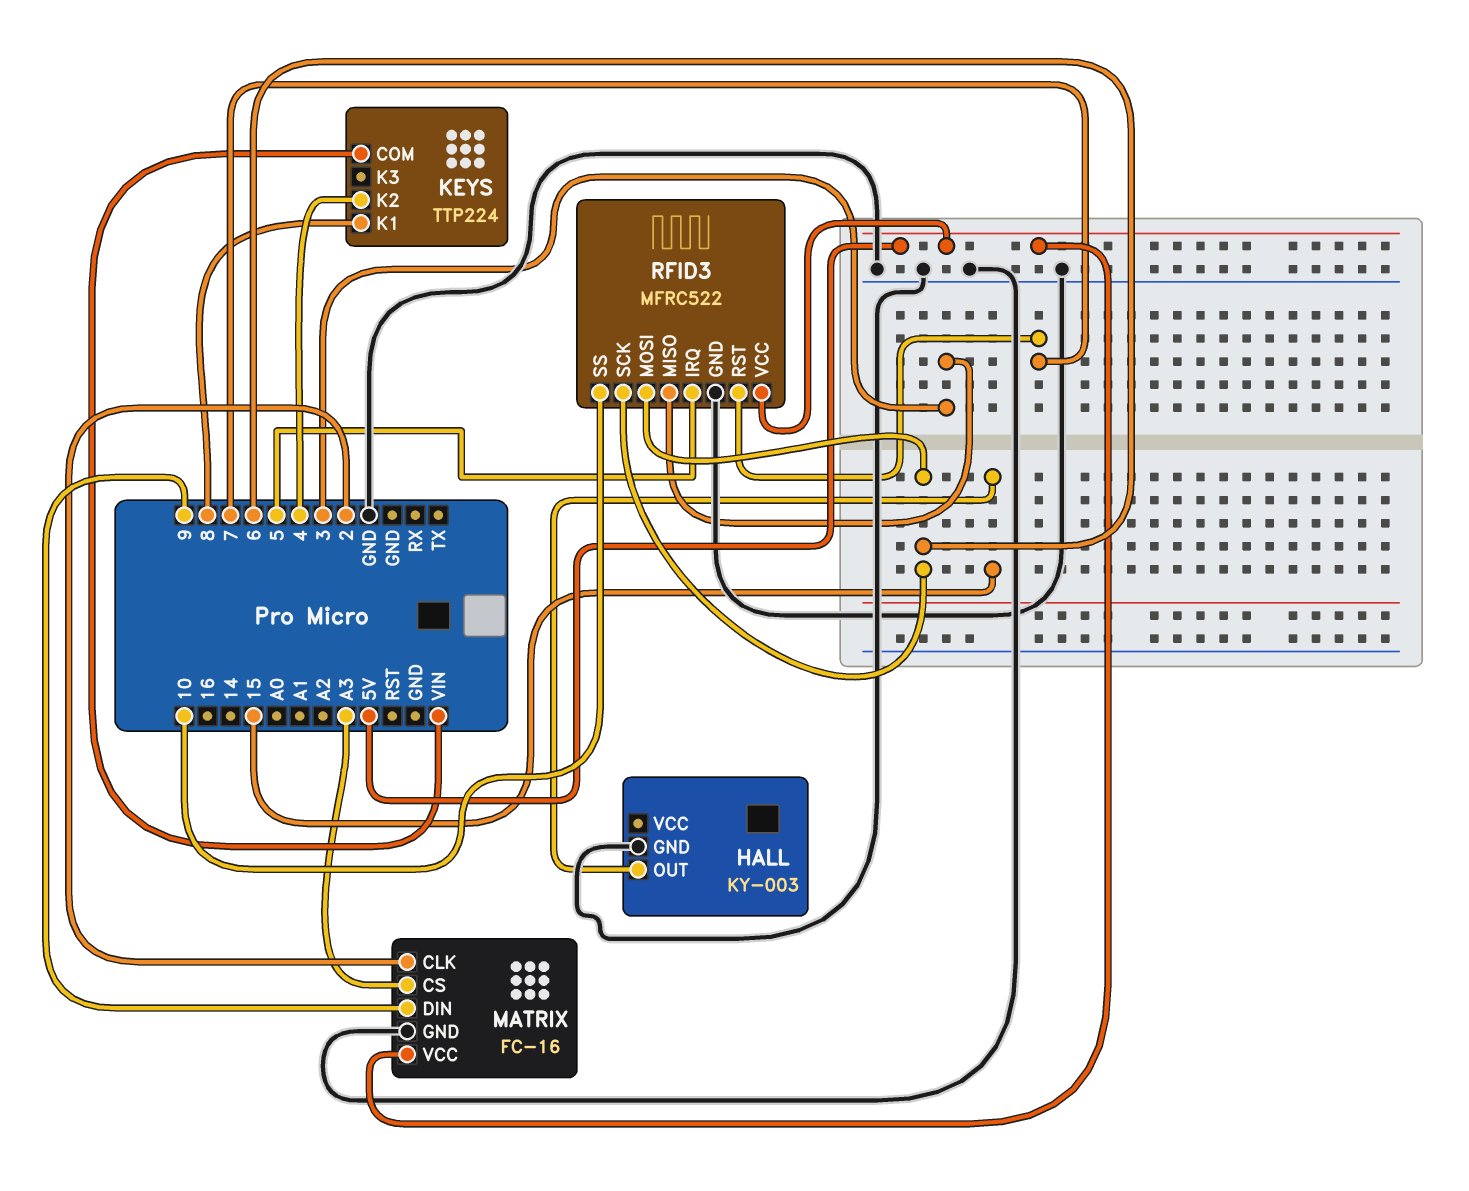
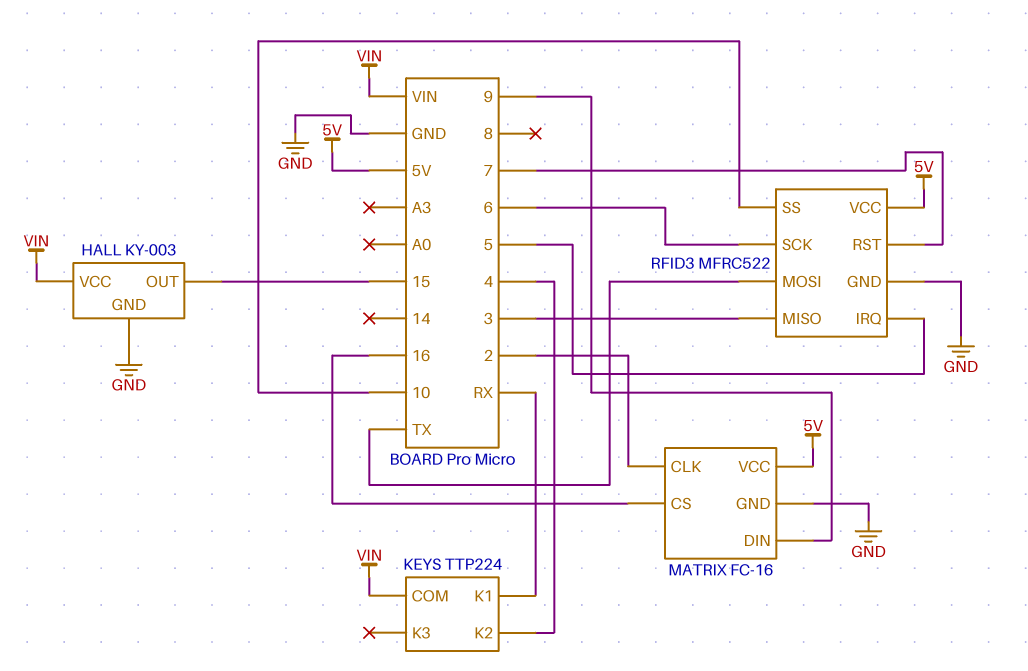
HALL pin VCC: none -> VIN
KEYS pin K1: 8 -> RX
MATRIX pin CS: A3 -> 16
RFID3 pin MOSI: 6 -> TX

